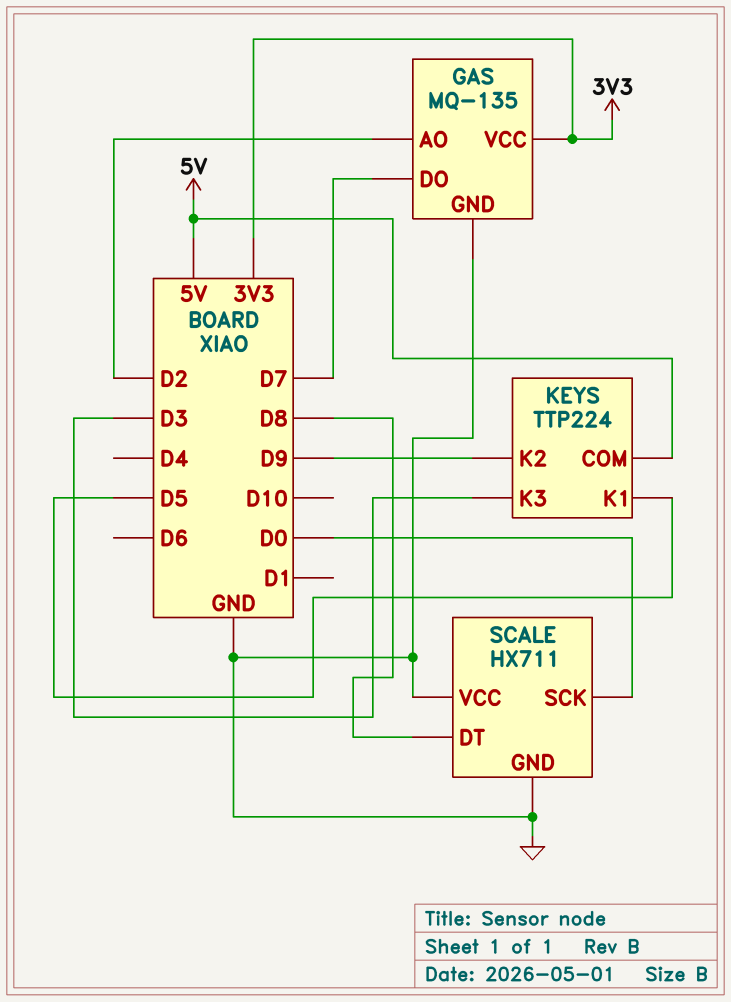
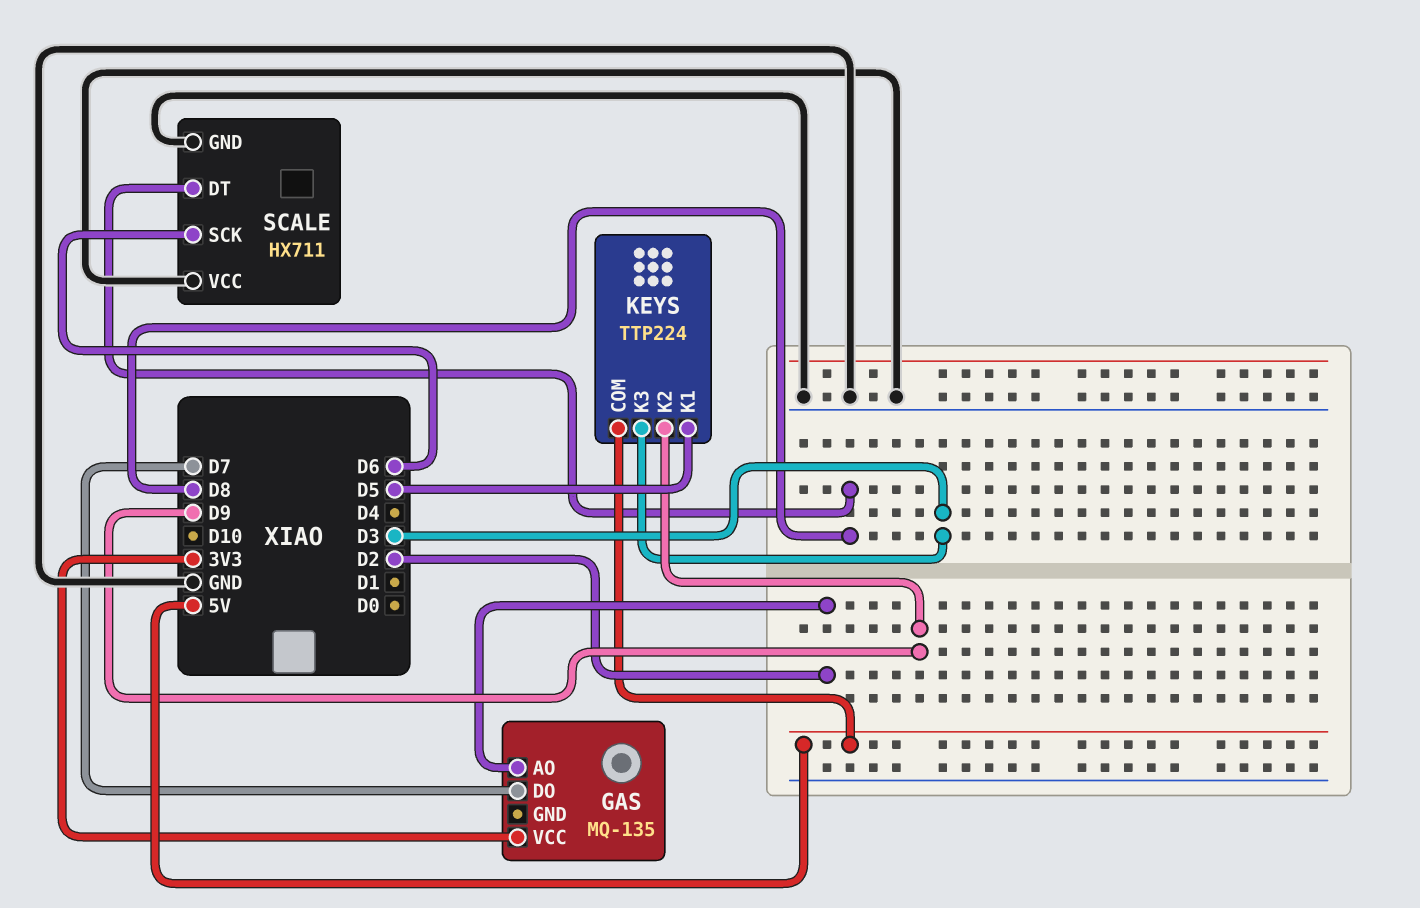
GAS pin GND: GND -> none
SCALE pin SCK: D0 -> D6

